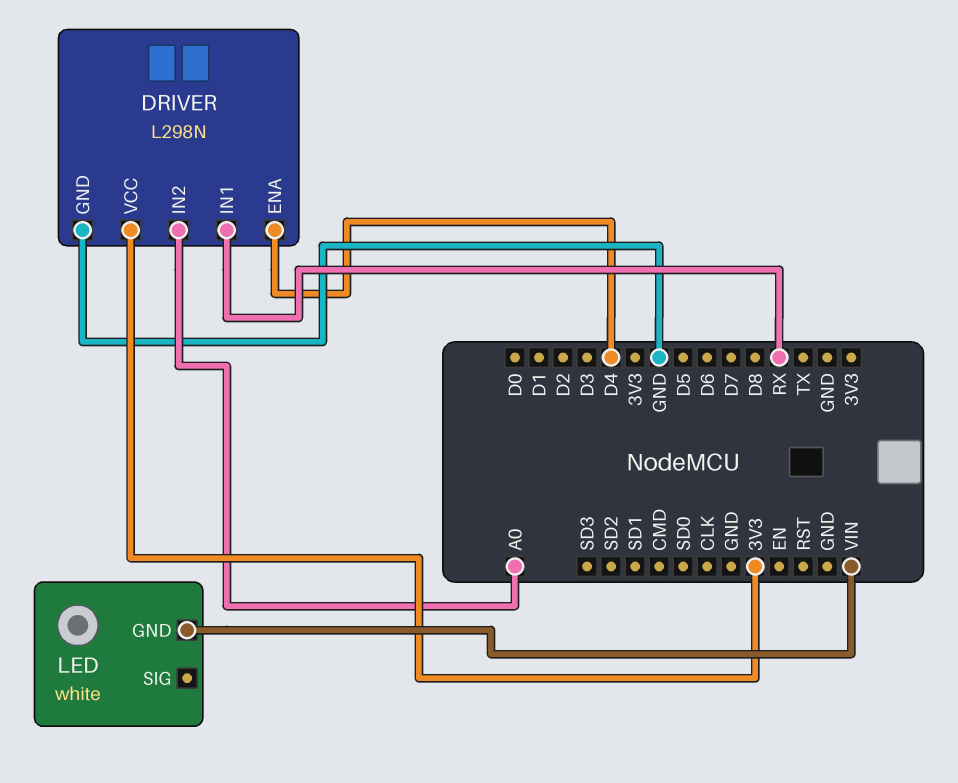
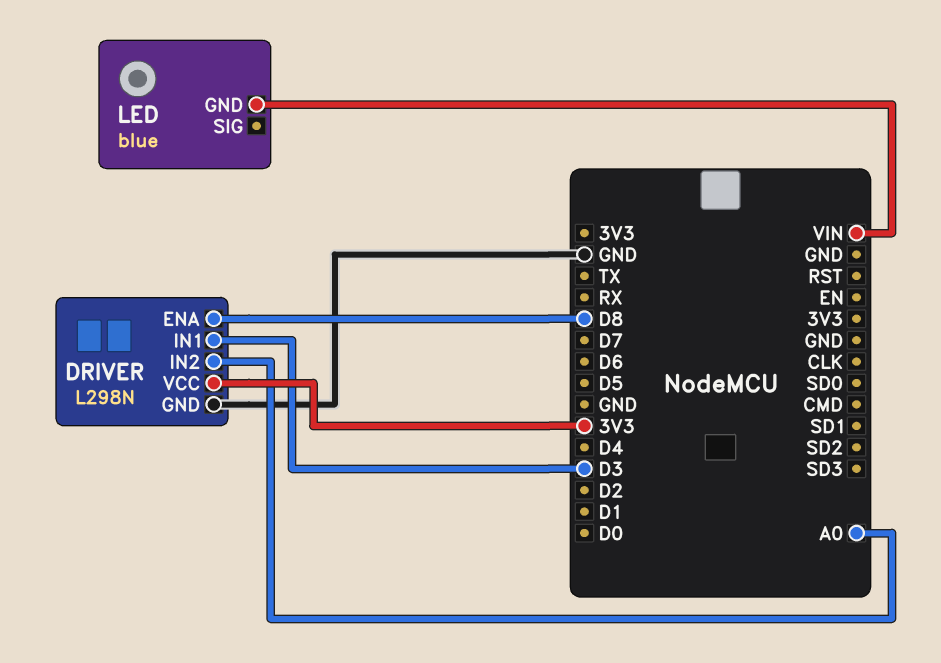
DRIVER pin ENA: D4 -> D8
DRIVER pin IN1: RX -> D3
LED: white -> blue

